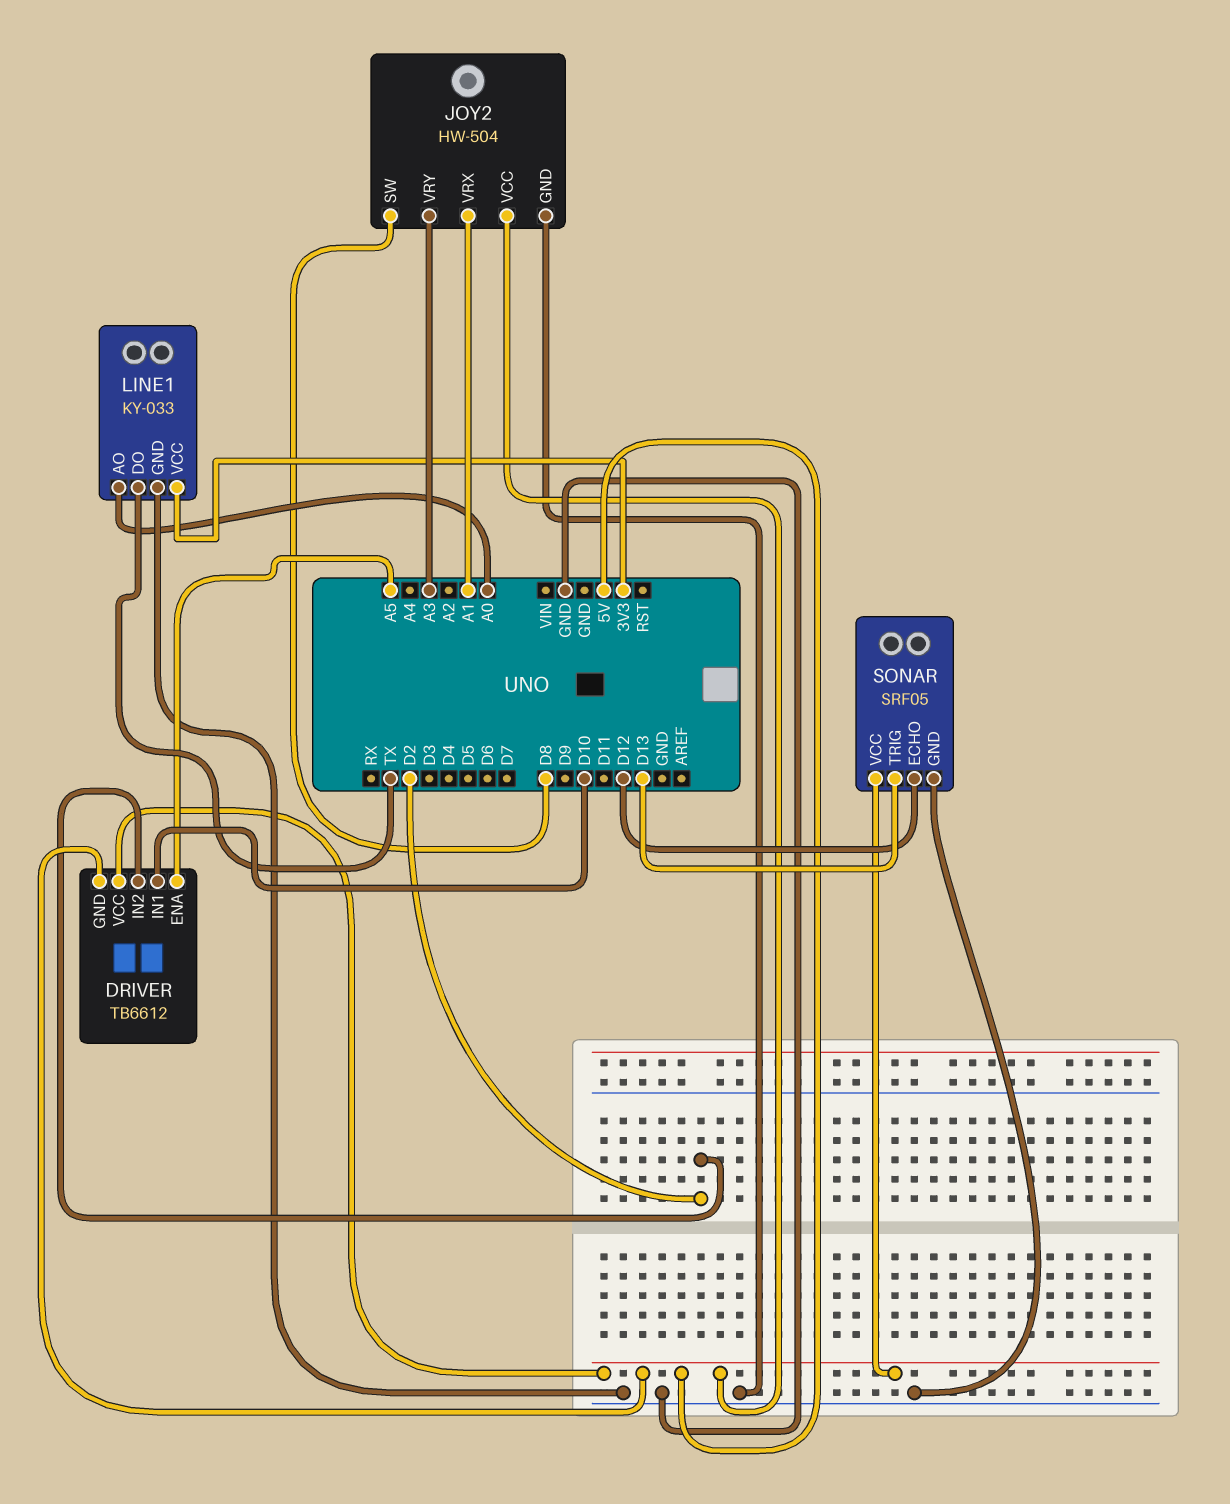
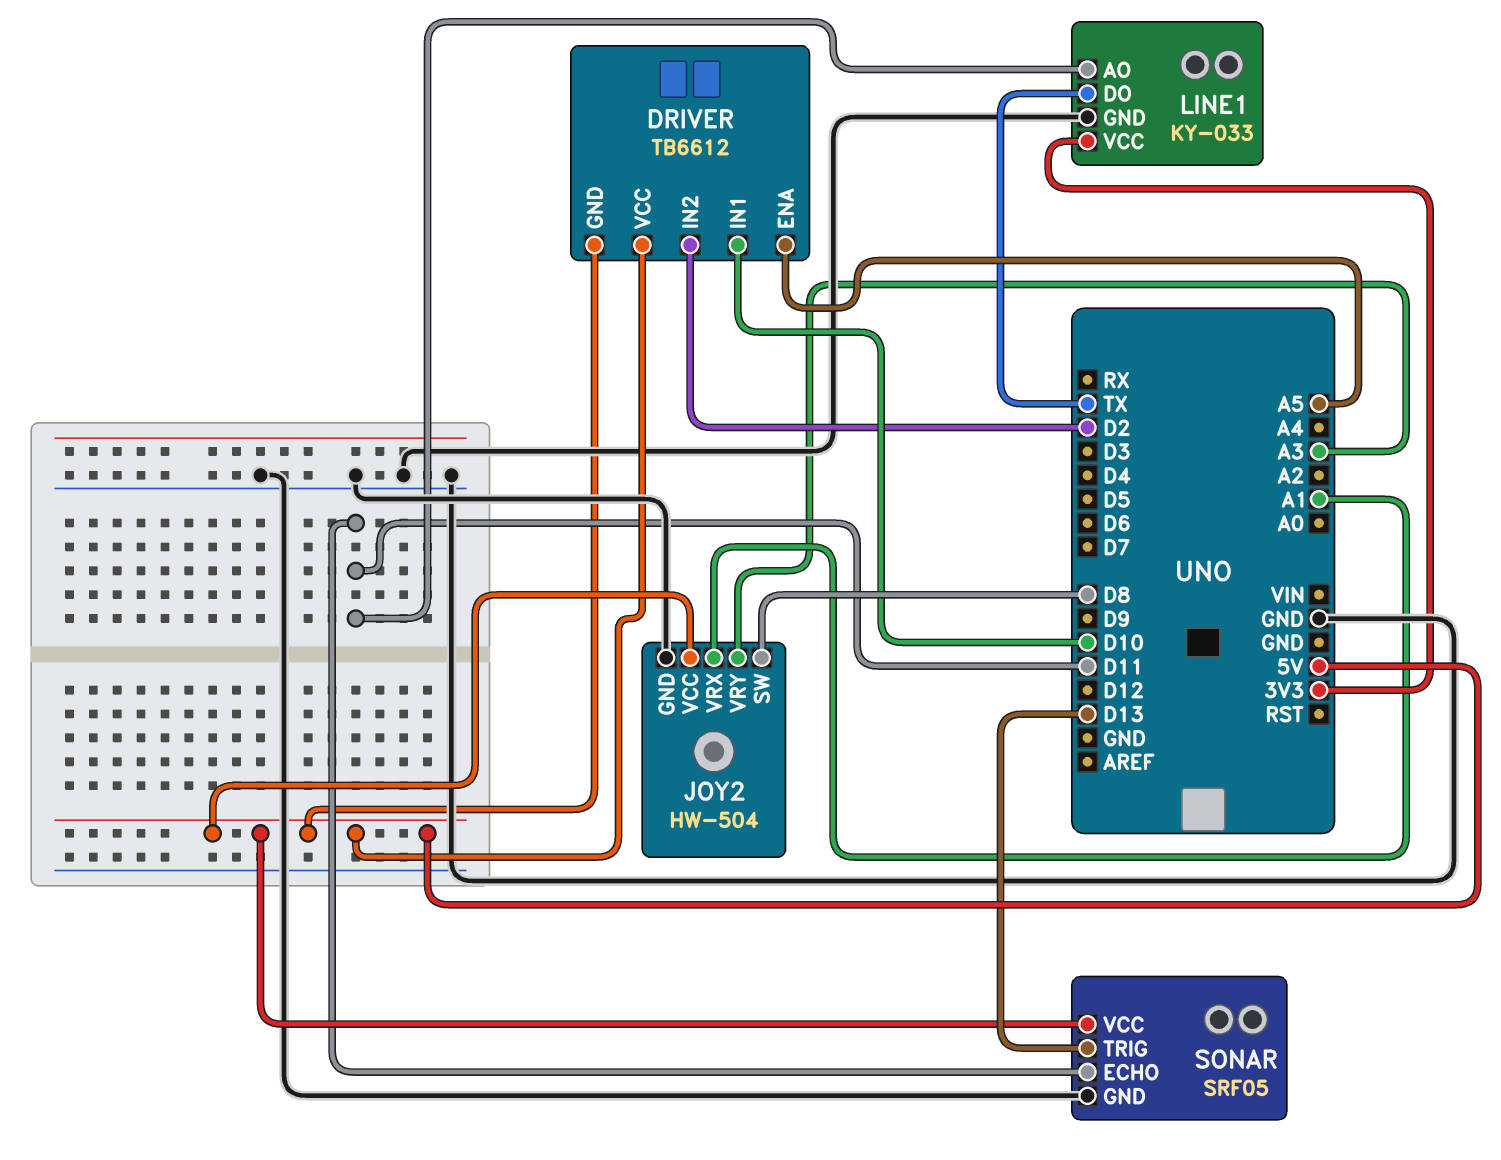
LINE1 pin AO: A0 -> D11
SONAR pin ECHO: D12 -> D11

